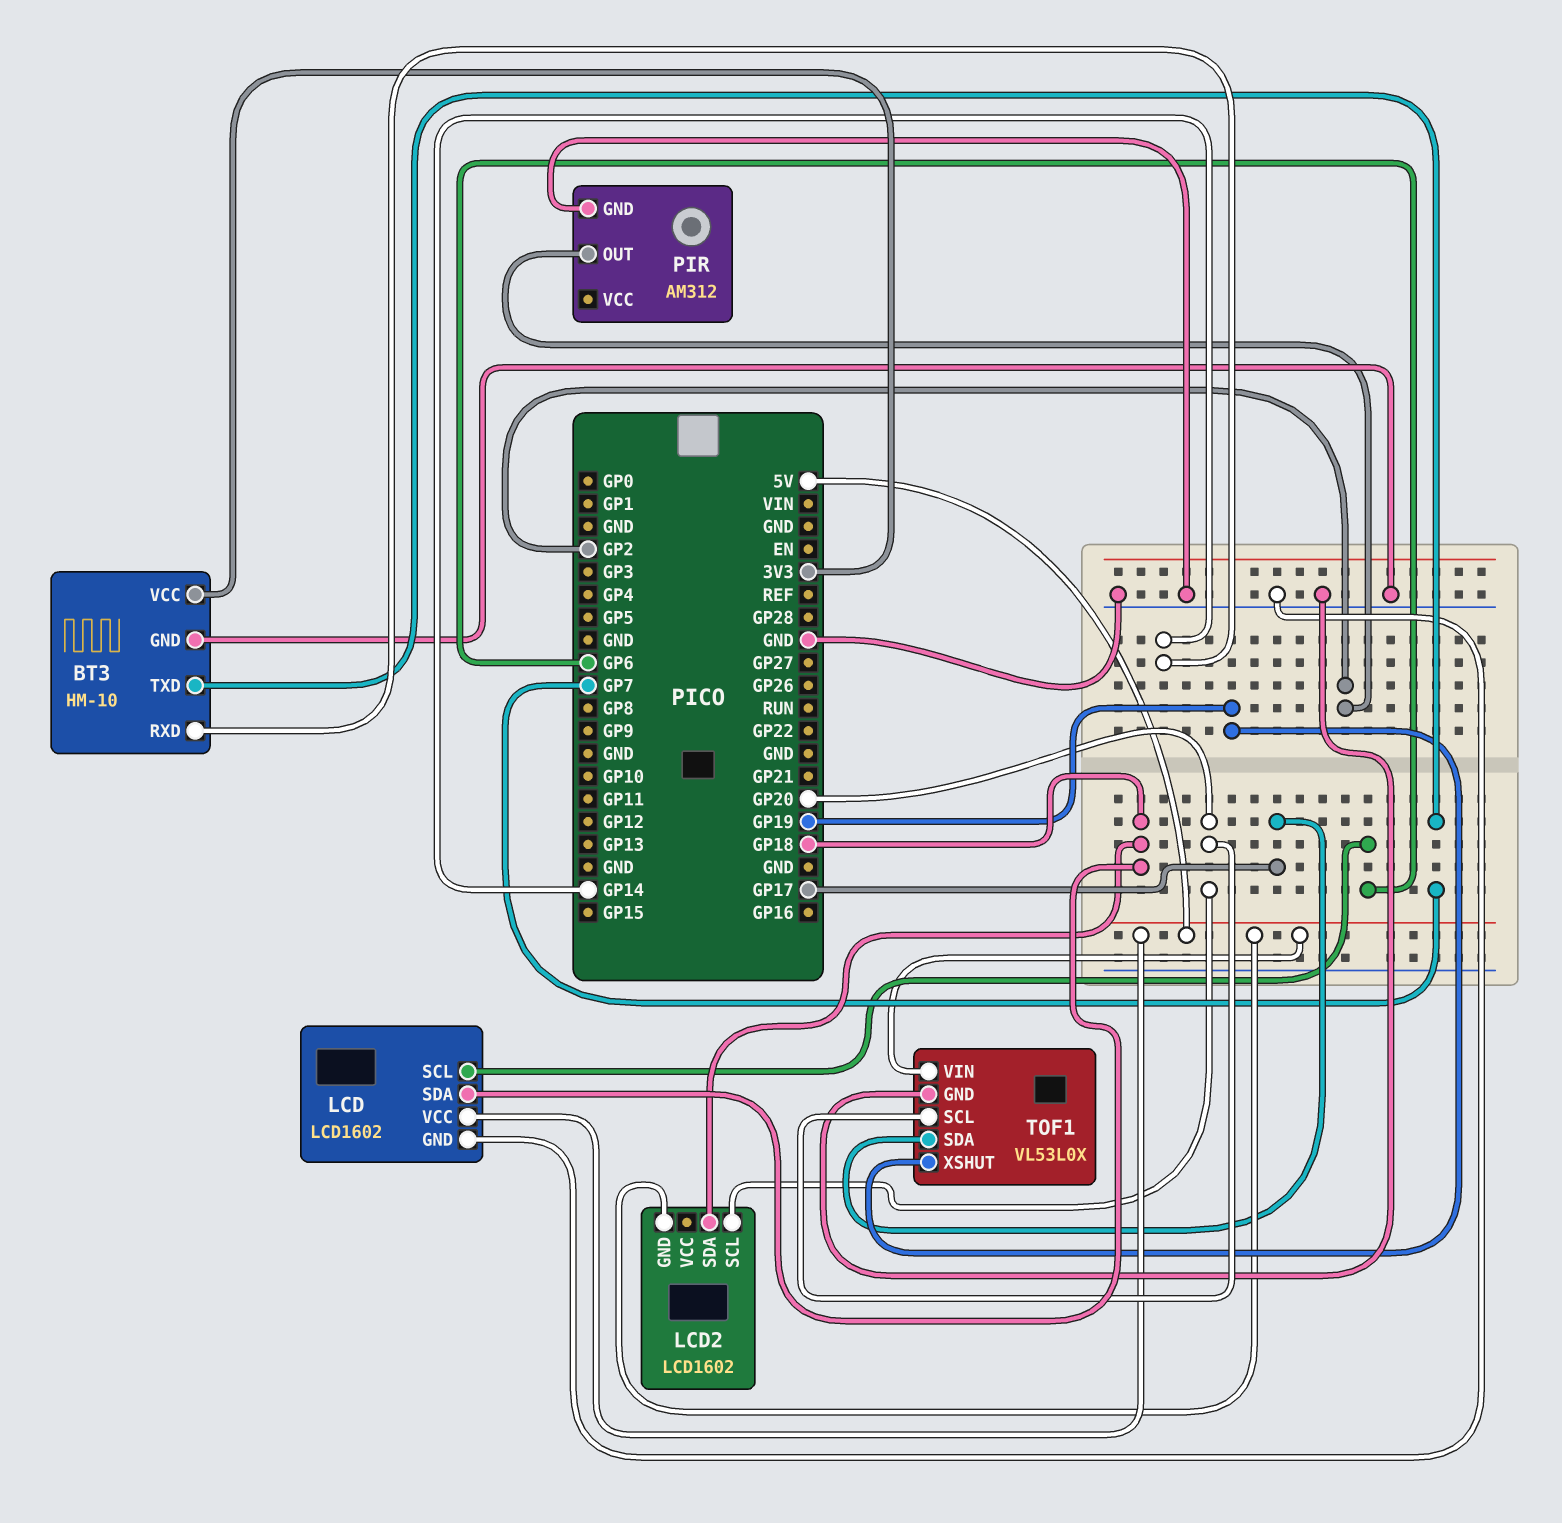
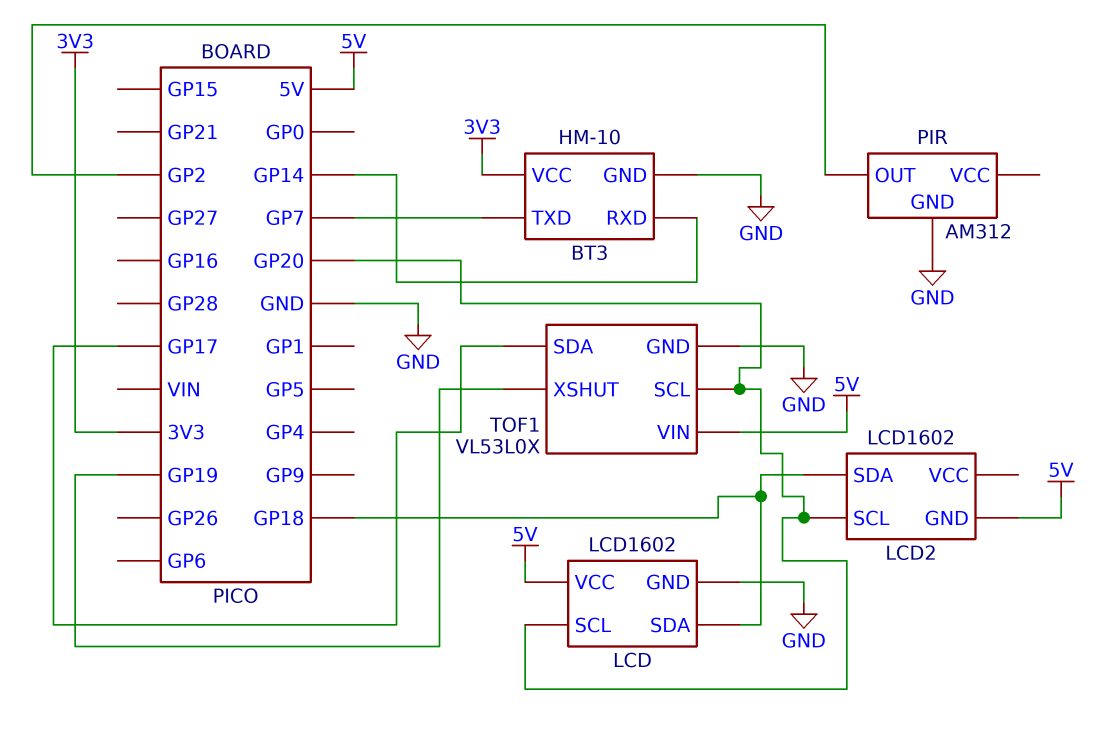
LCD pin SCL: GP6 -> GP20

